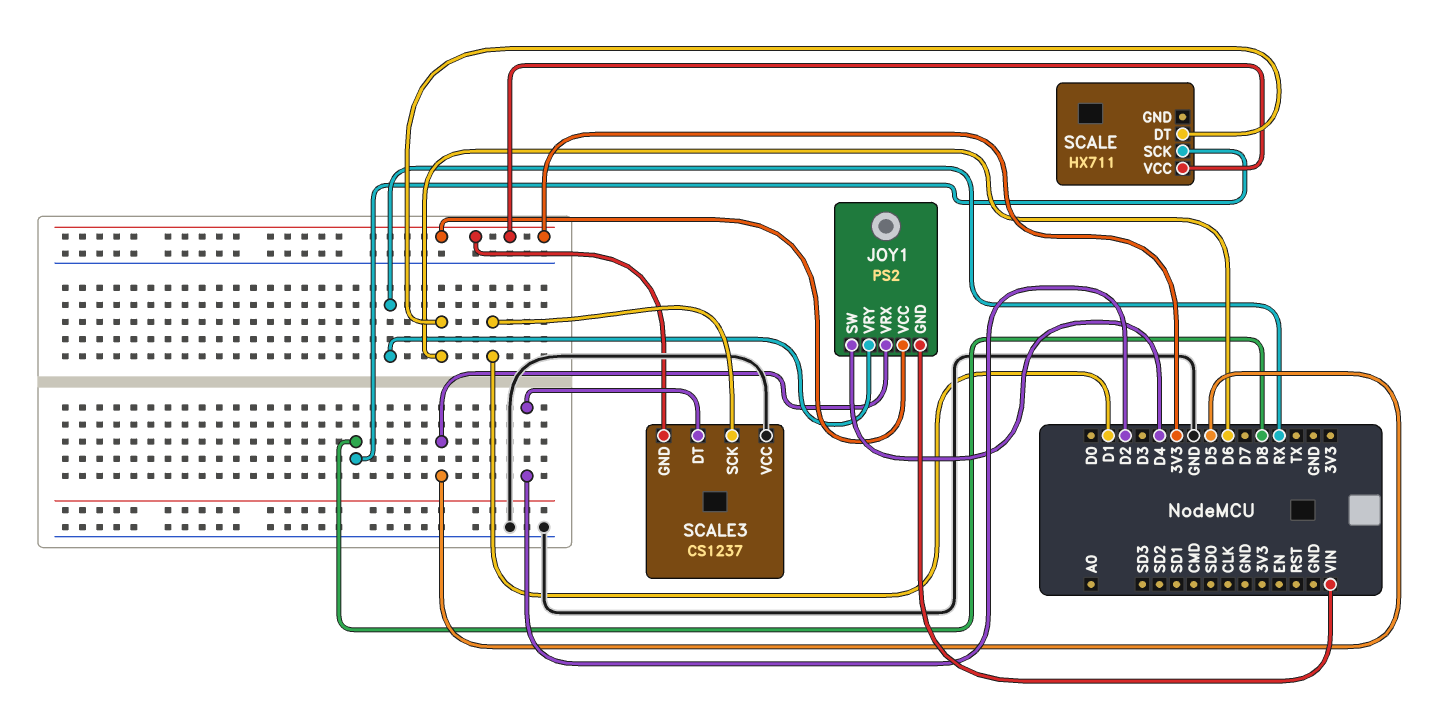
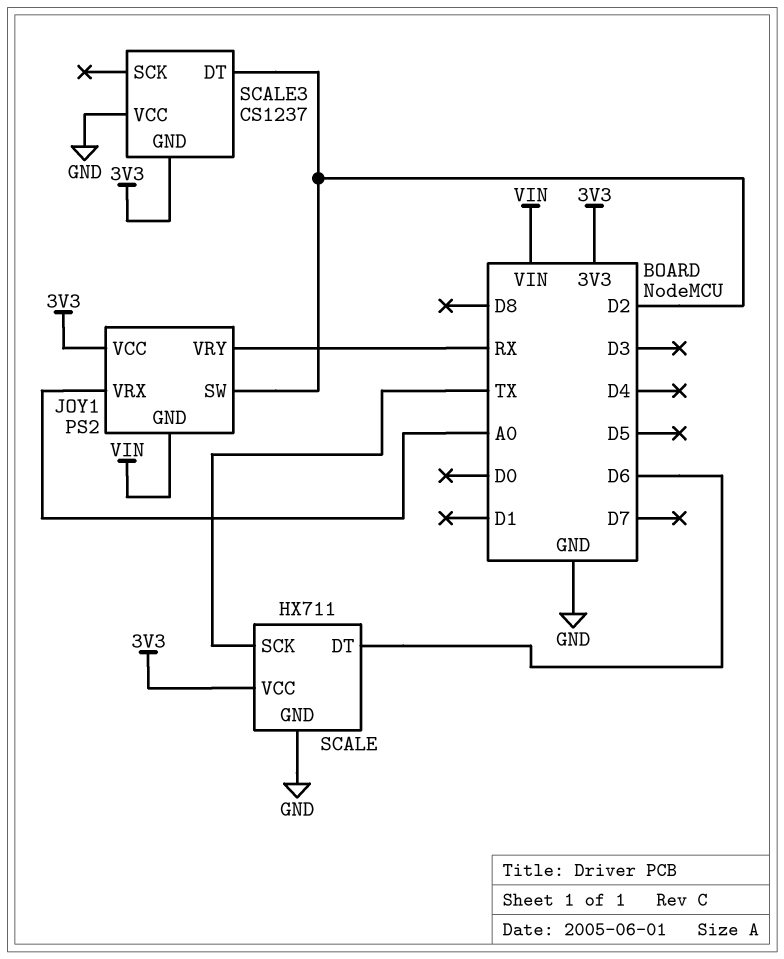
JOY1 pin SW: D4 -> D2
JOY1 pin VRX: D5 -> A0
SCALE pin GND: none -> GND
SCALE pin SCK: D8 -> TX
SCALE3 pin SCK: D1 -> none

